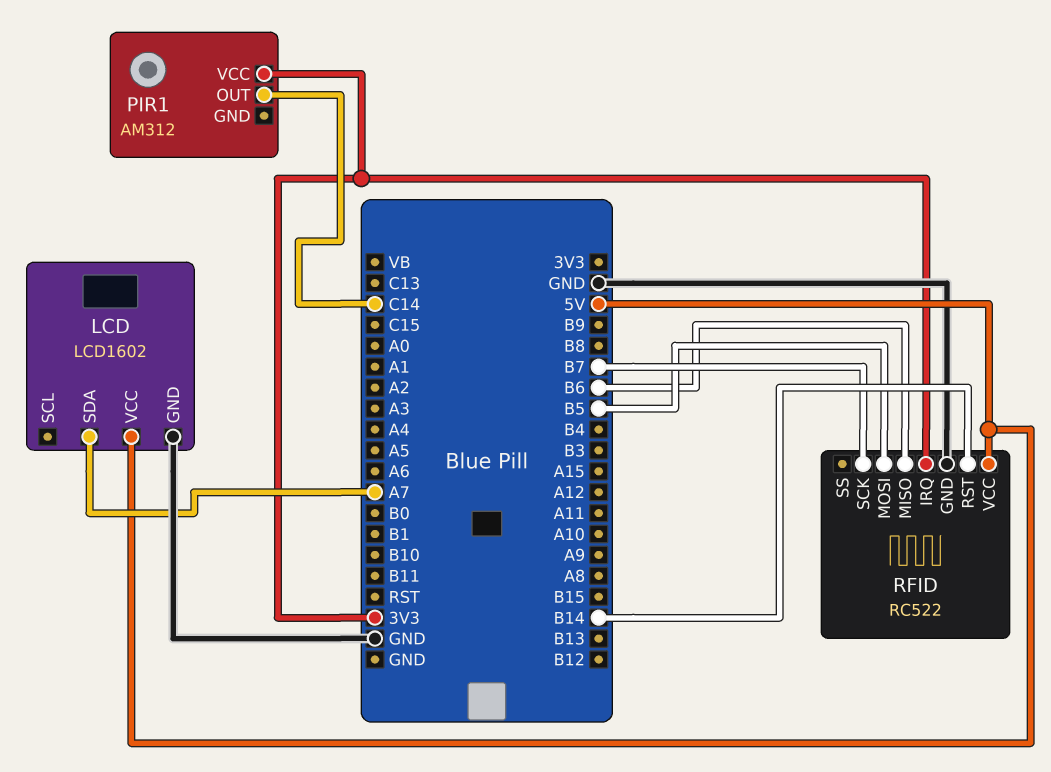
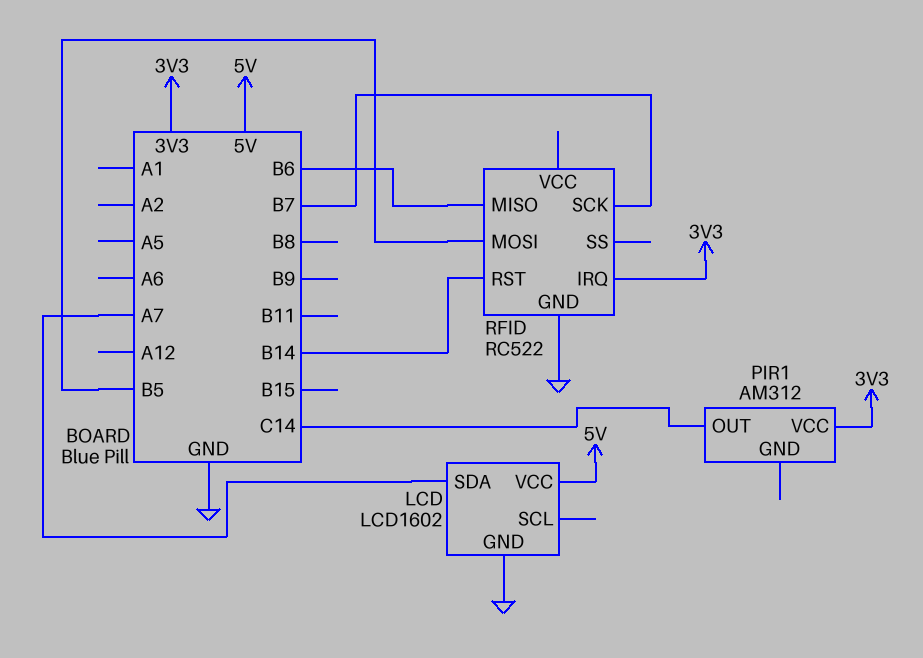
RFID pin VCC: 5V -> none

